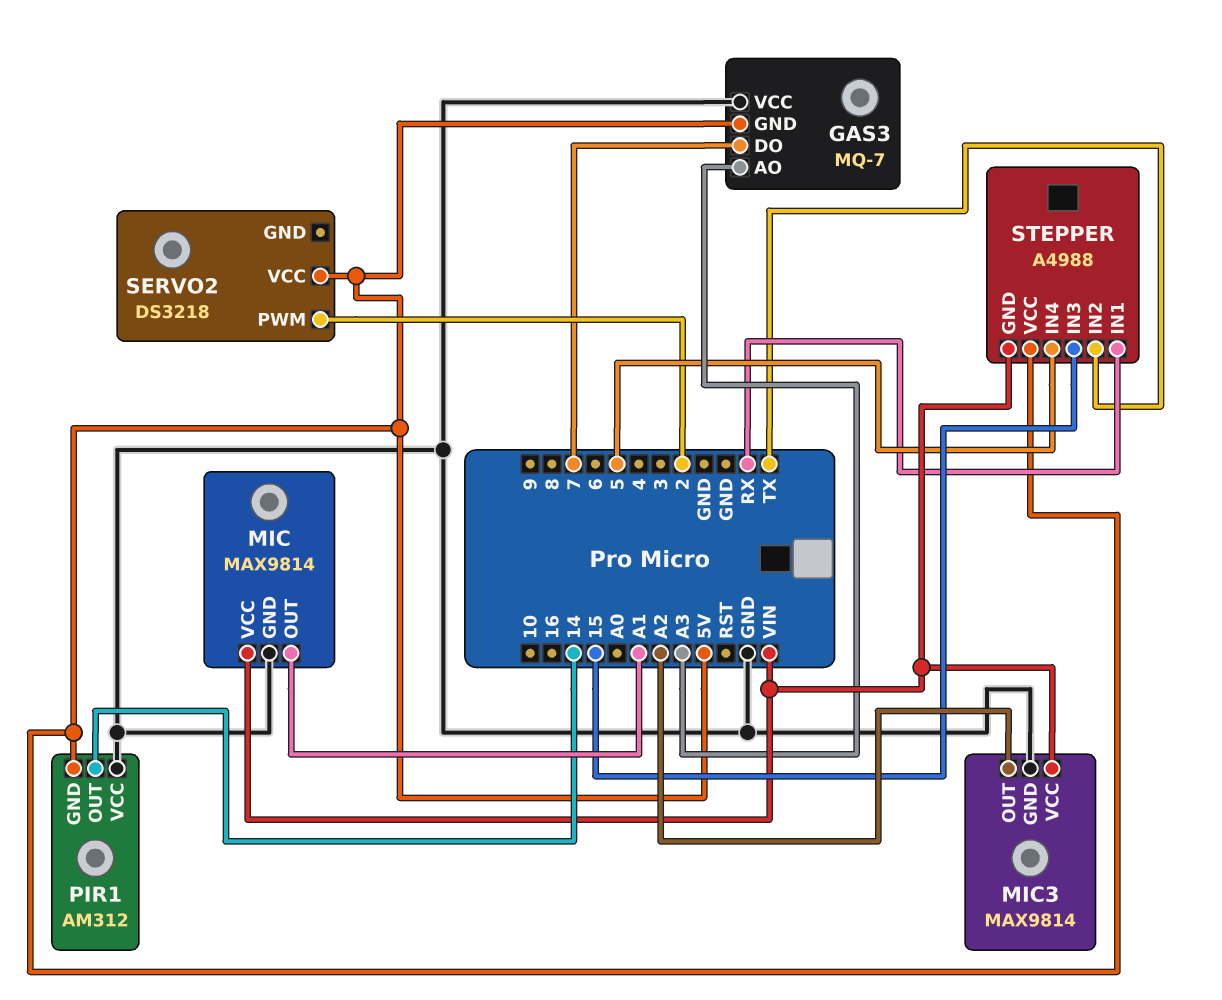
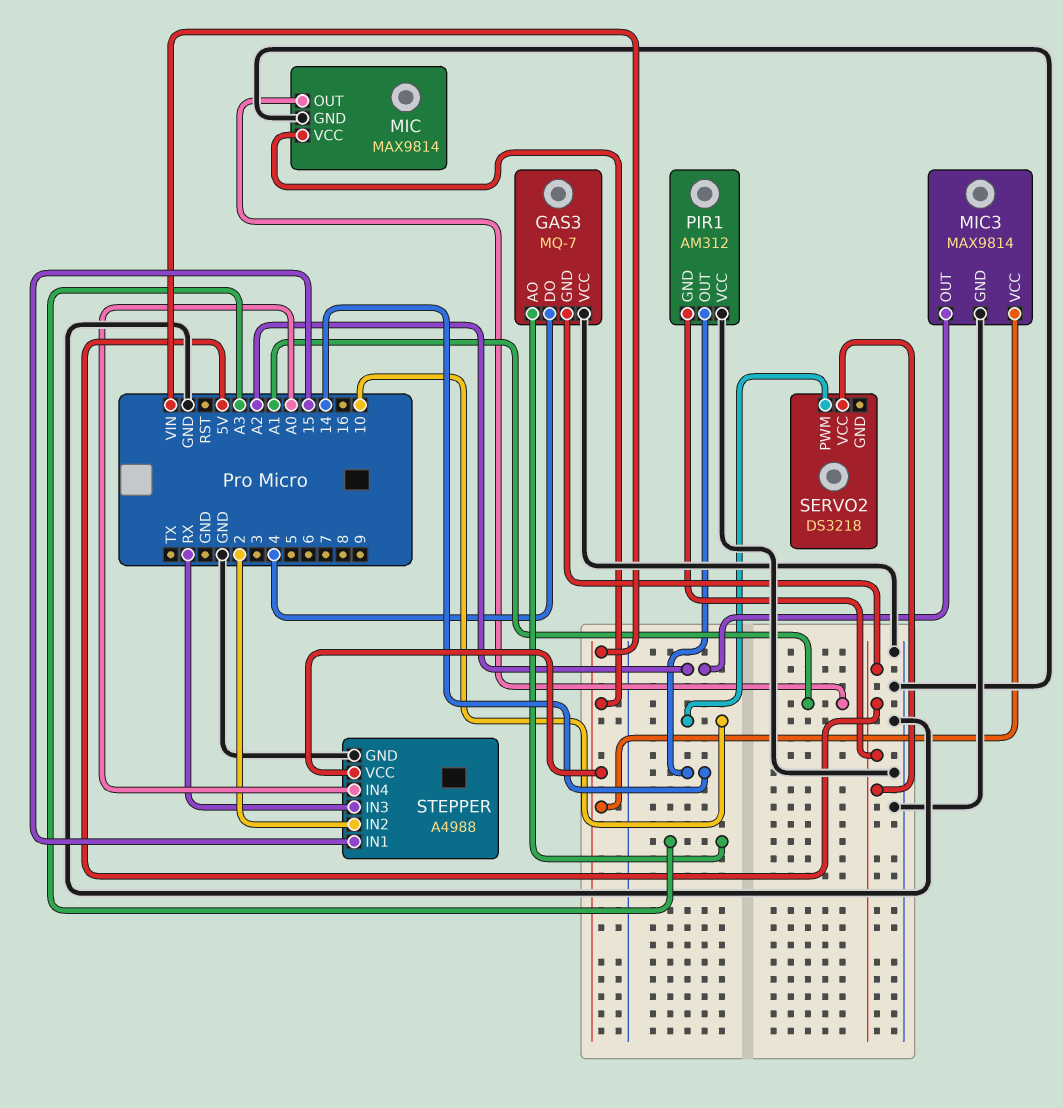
GAS3 pin DO: 7 -> 4
SERVO2 pin PWM: 2 -> 10
STEPPER pin GND: VIN -> GND
STEPPER pin IN1: RX -> 15
STEPPER pin IN2: TX -> 2
STEPPER pin IN3: 15 -> RX
STEPPER pin IN4: 5 -> A0
STEPPER pin VCC: 5V -> VIN

